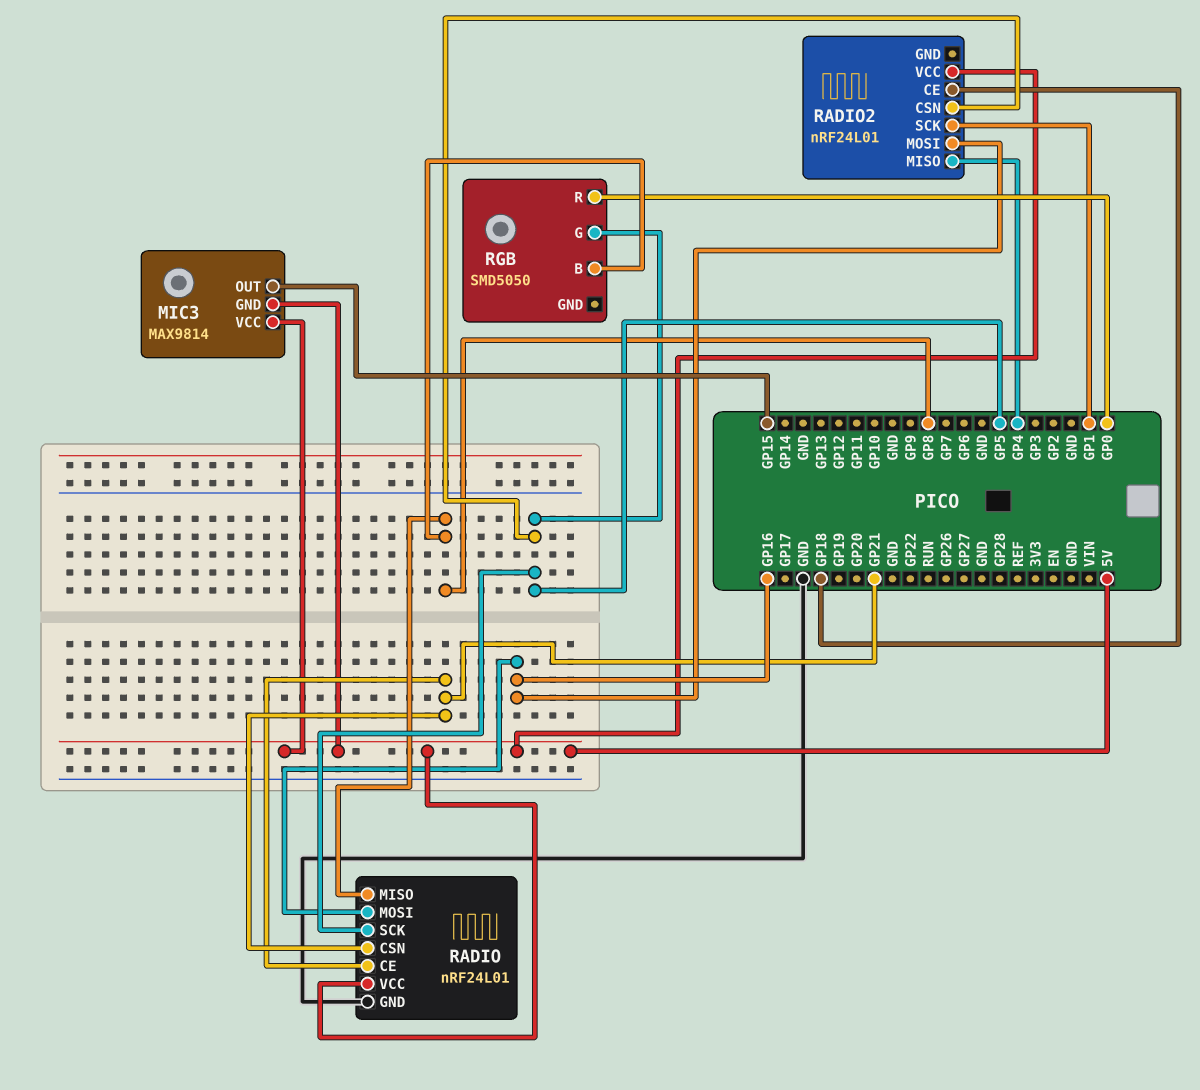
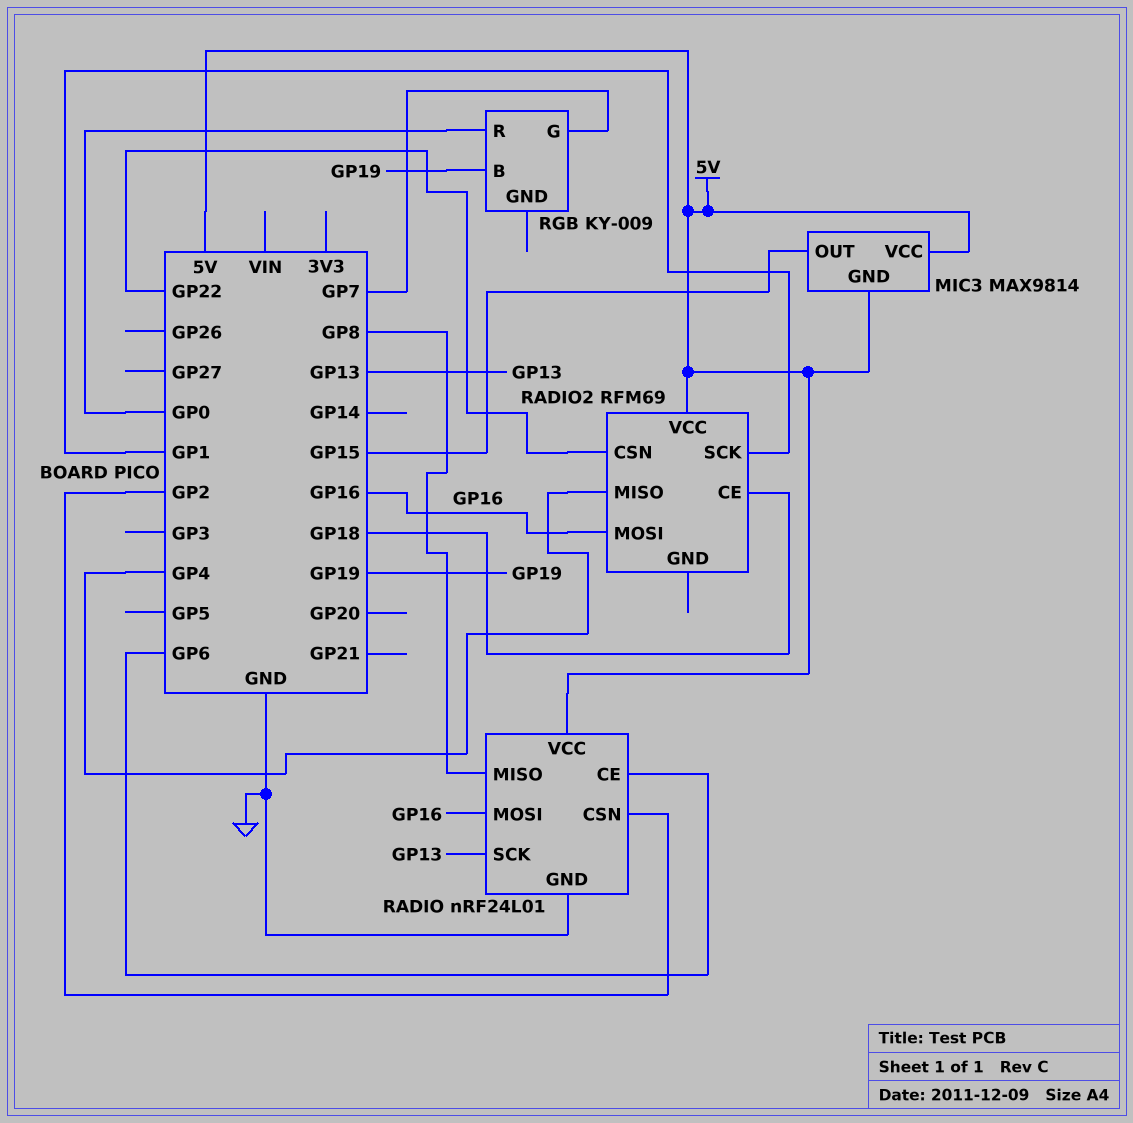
RADIO pin CE: GP21 -> GP6
RADIO pin CSN: GP21 -> GP2
RADIO pin SCK: GP5 -> GP13
RADIO2: nRF24L01 -> RFM69
RADIO2 pin CSN: GP5 -> GP22
RGB: SMD5050 -> KY-009
RGB pin B: GP8 -> GP19
RGB pin G: GP5 -> GP7

